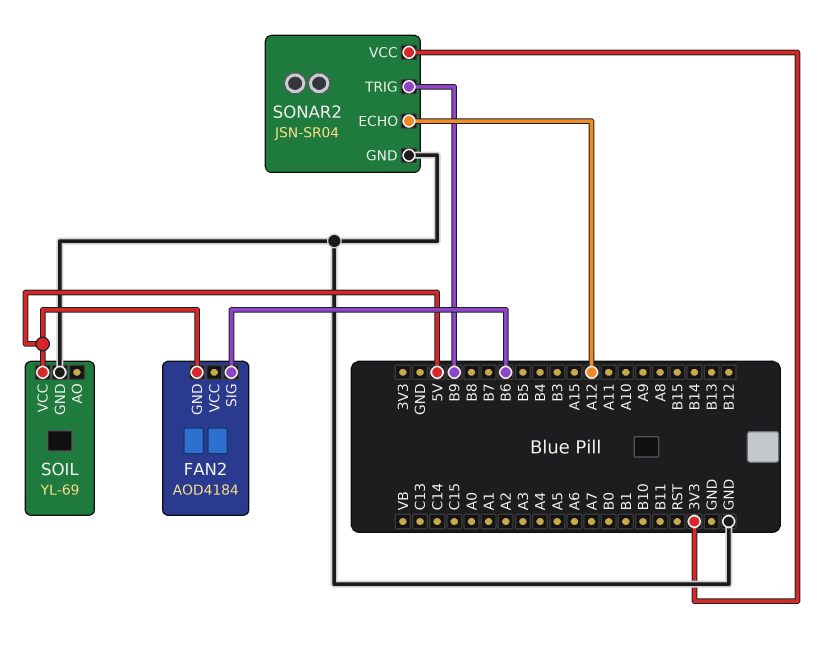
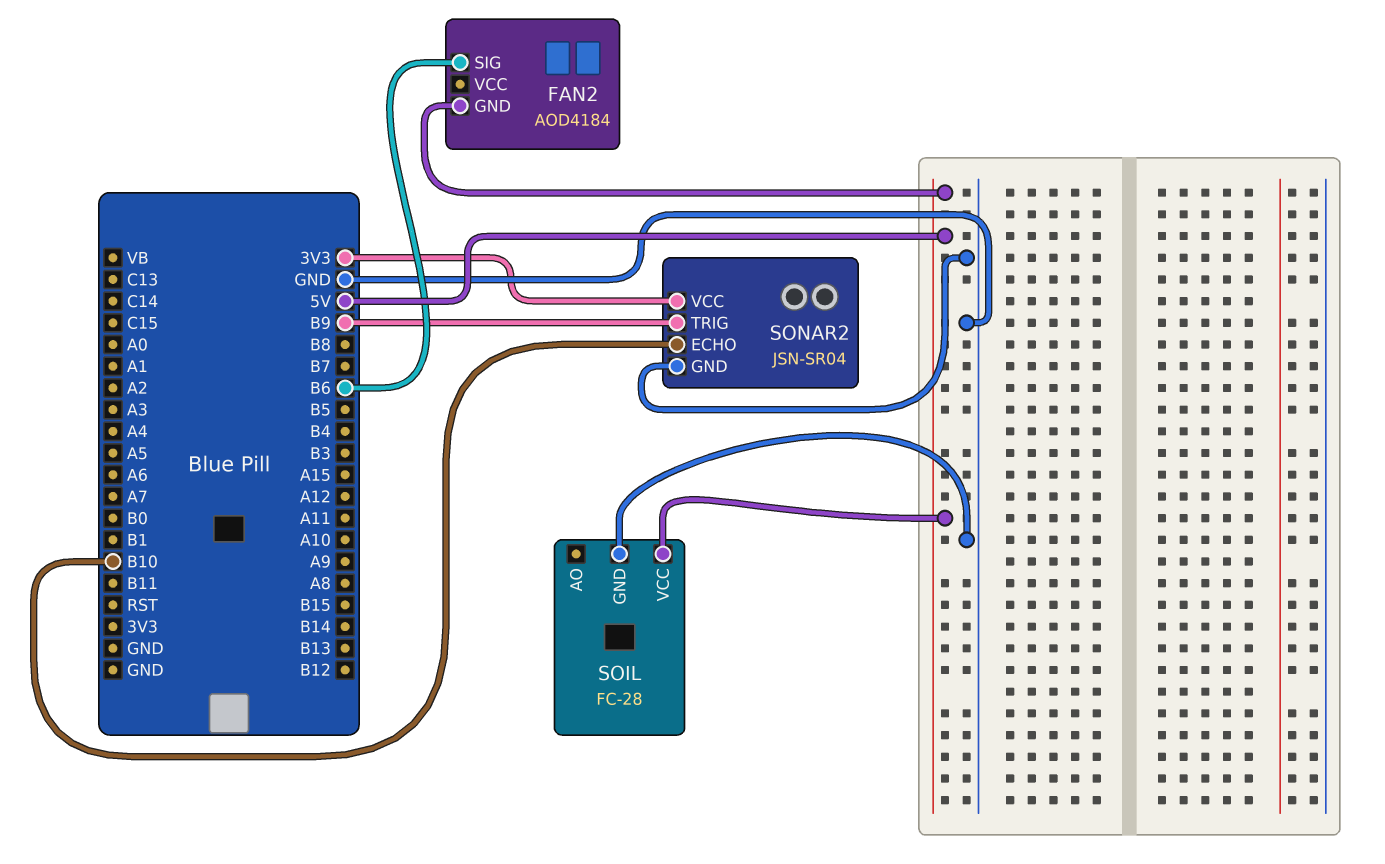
SOIL: YL-69 -> FC-28
SONAR2 pin ECHO: A12 -> B10

